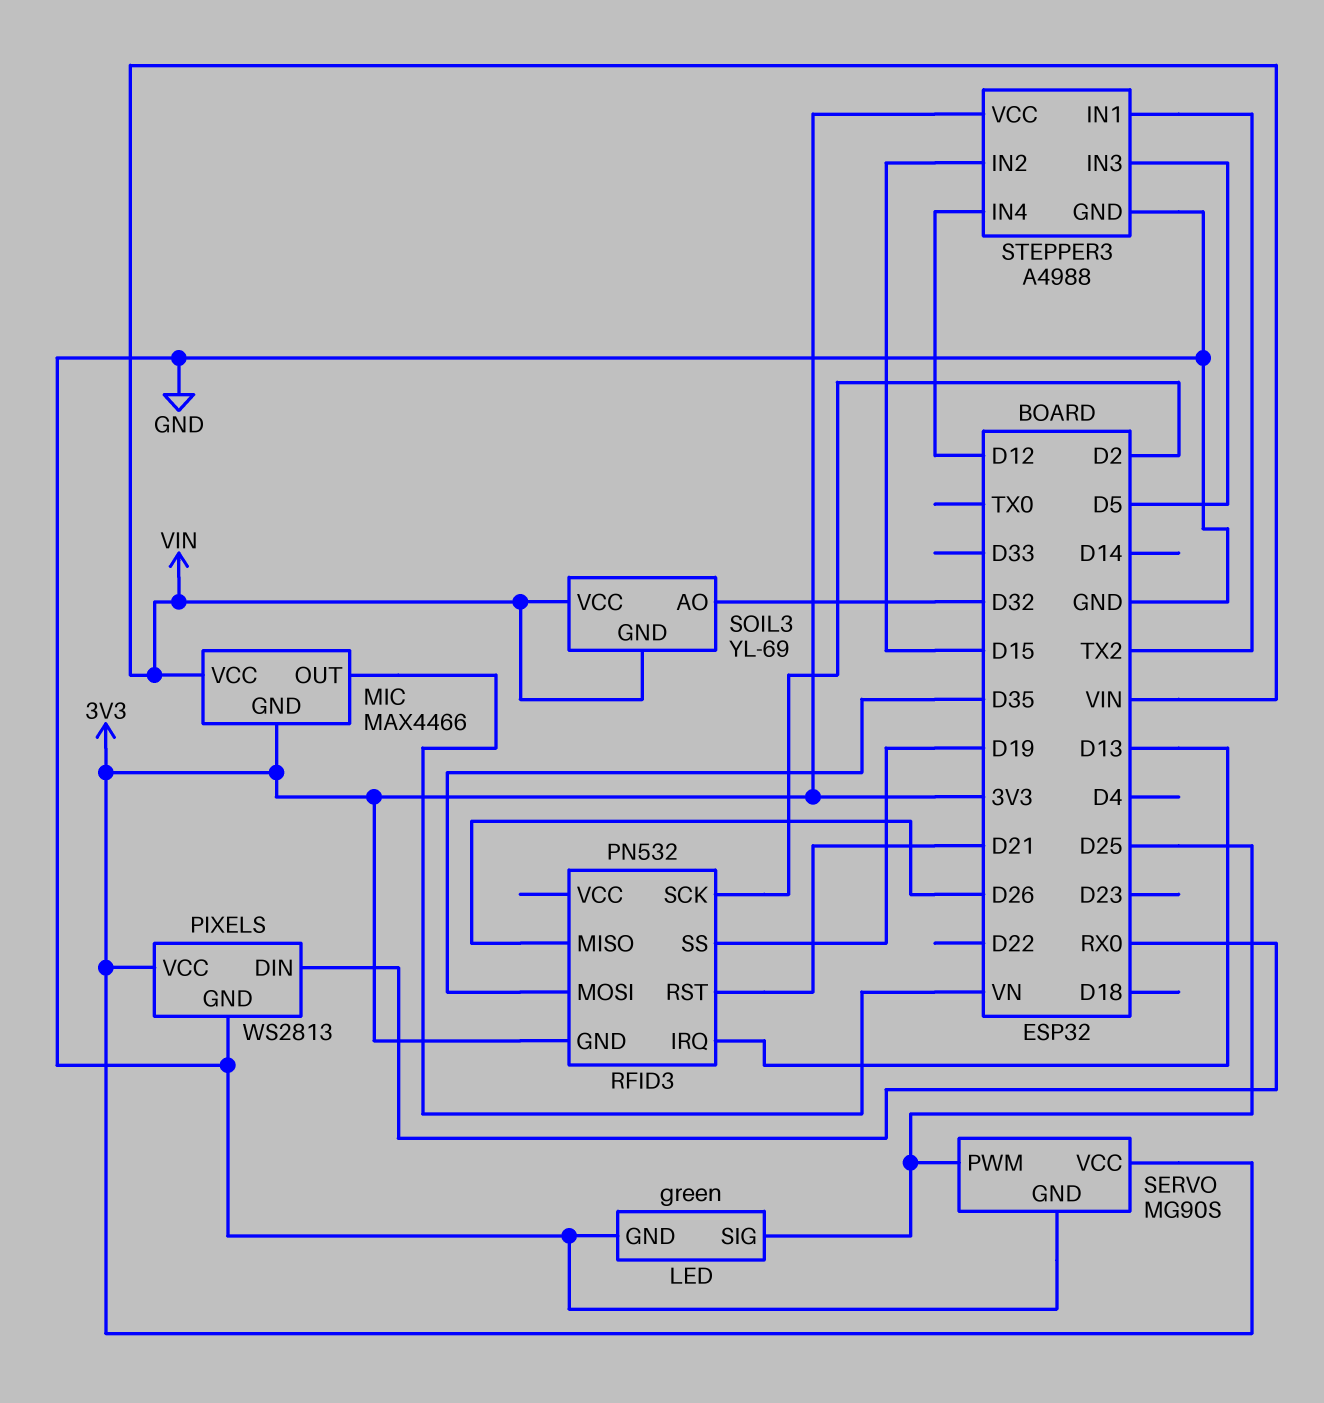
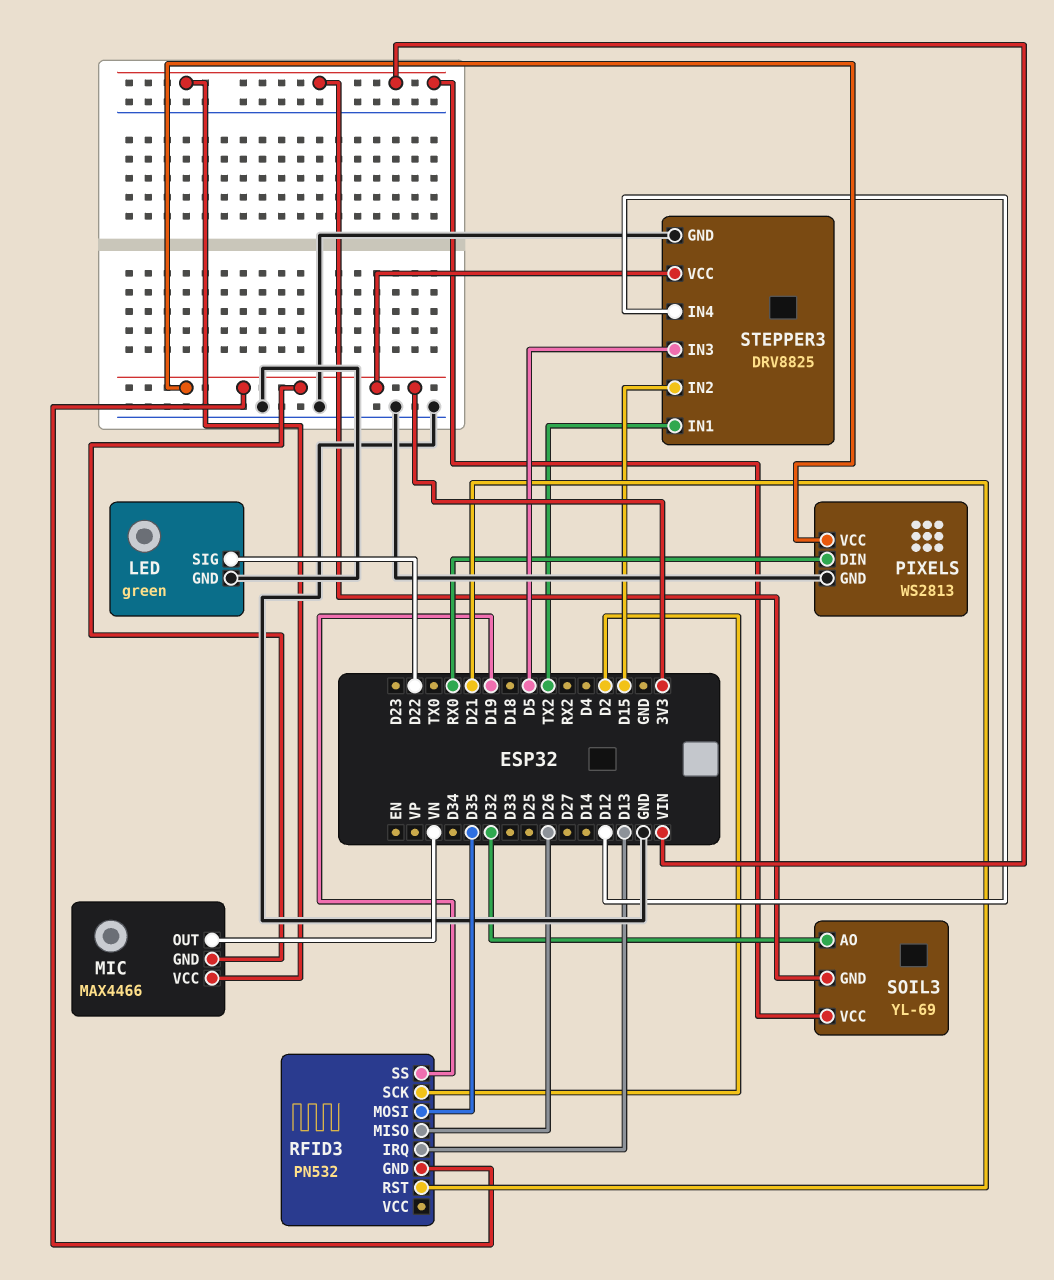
LED pin SIG: D25 -> D22
SERVO: MG90S -> none
SERVO pin GND: GND -> none
SERVO pin PWM: D25 -> none
SERVO pin VCC: 3V3 -> none
STEPPER3: A4988 -> DRV8825

